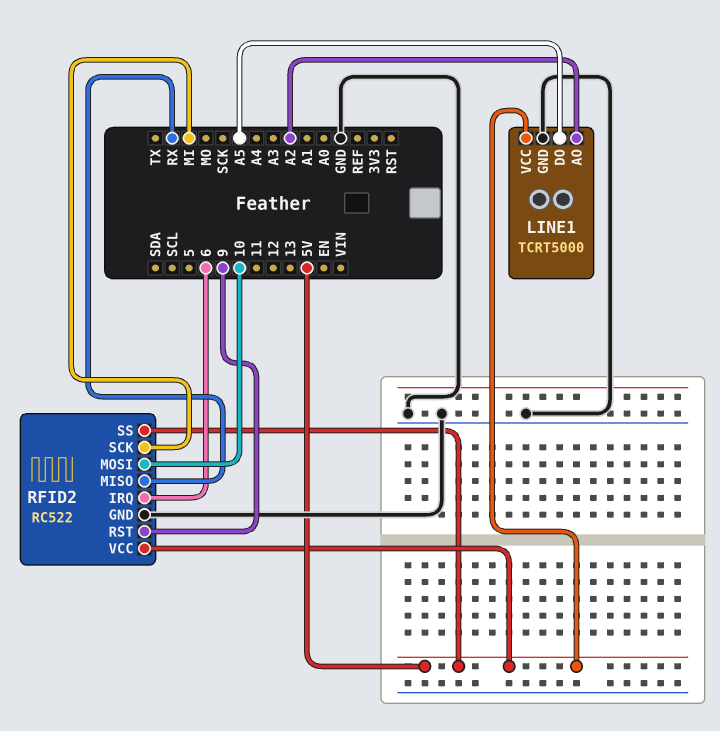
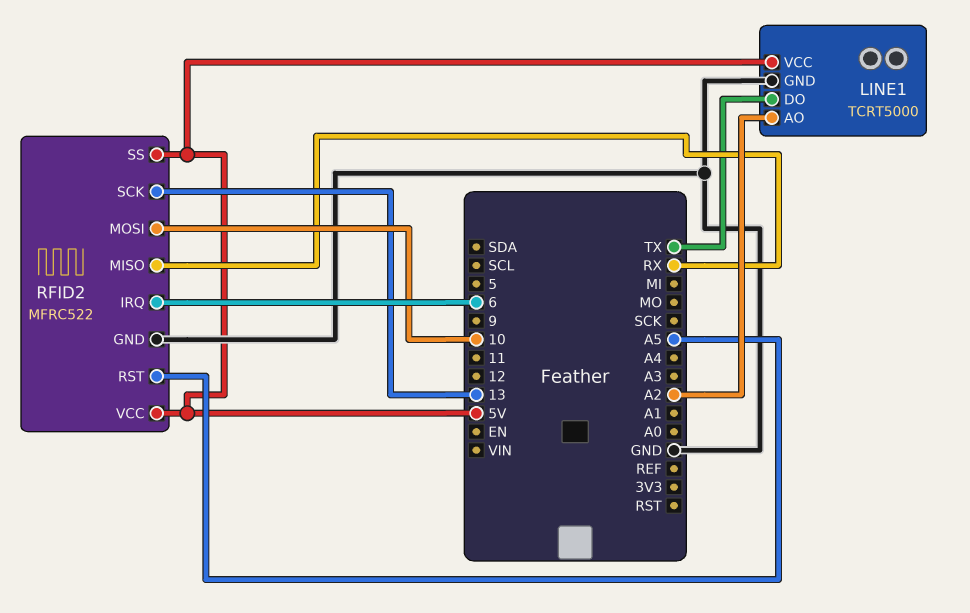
LINE1 pin DO: A5 -> TX
RFID2: RC522 -> MFRC522
RFID2 pin RST: 9 -> A5
RFID2 pin SCK: MI -> 13

